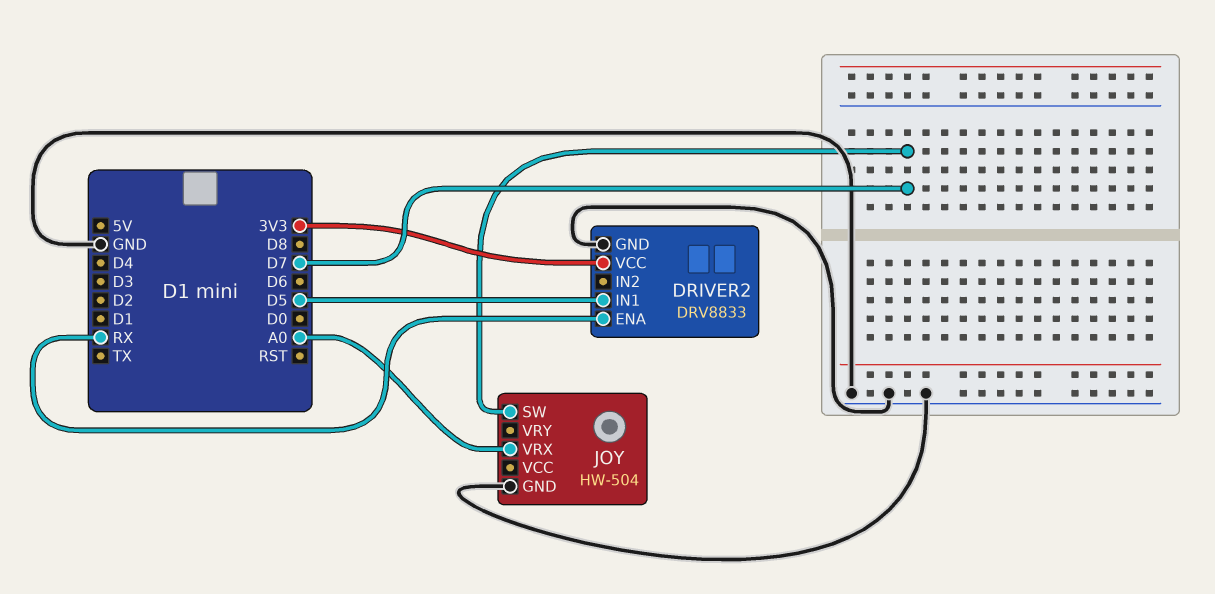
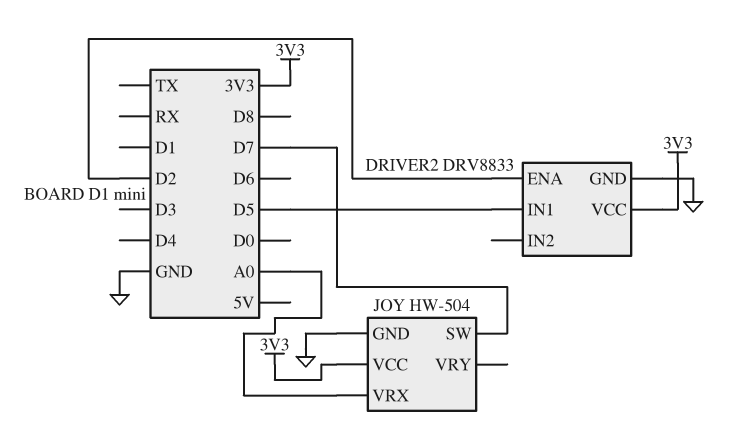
DRIVER2 pin ENA: RX -> D2
JOY pin VCC: none -> 3V3

